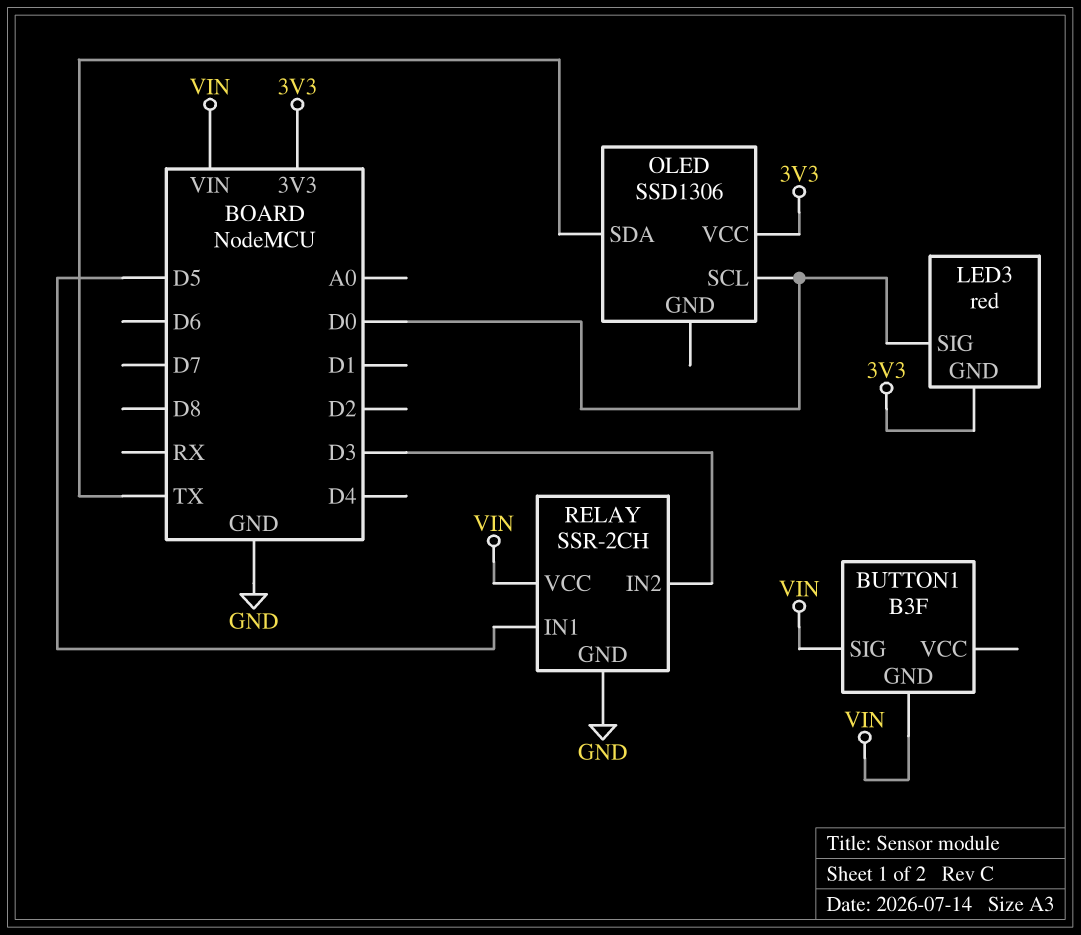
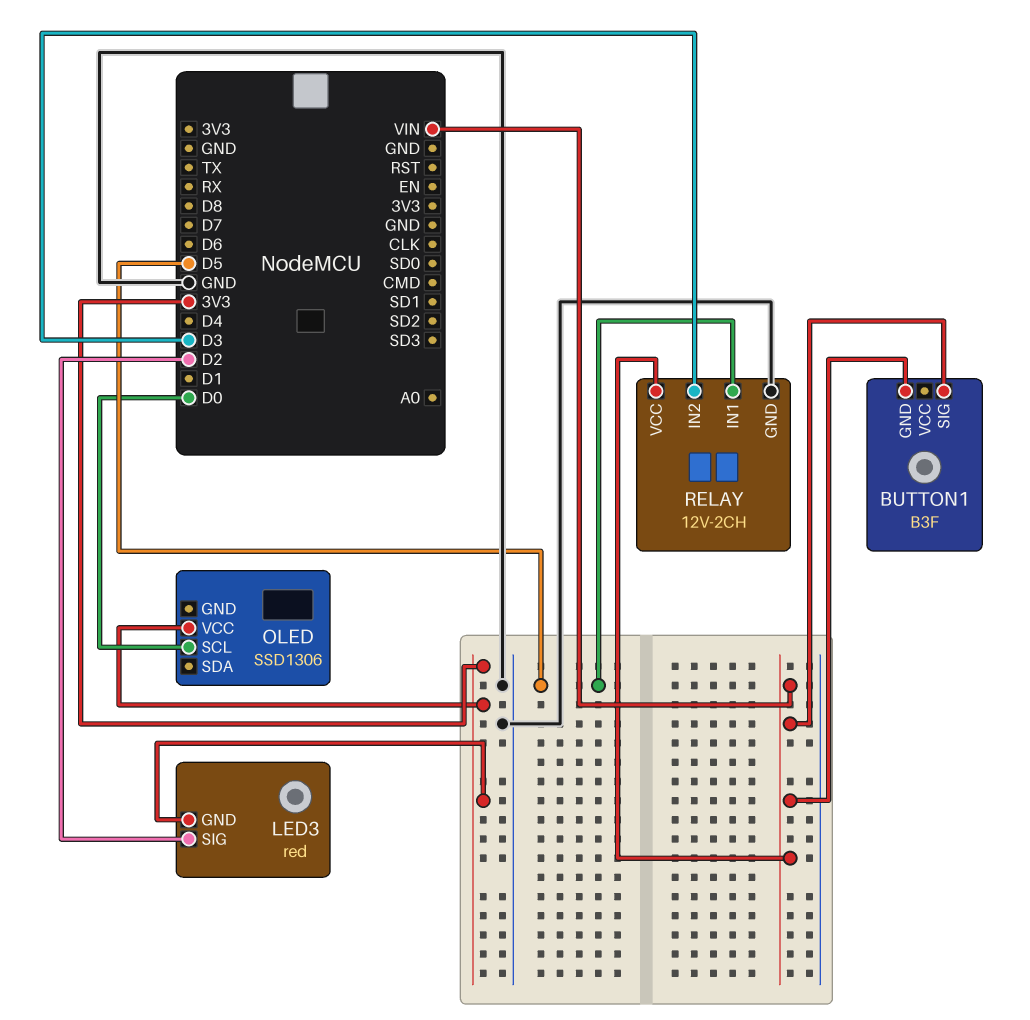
LED3 pin SIG: D0 -> D2
OLED pin SDA: TX -> none
RELAY: SSR-2CH -> 12V-2CH

